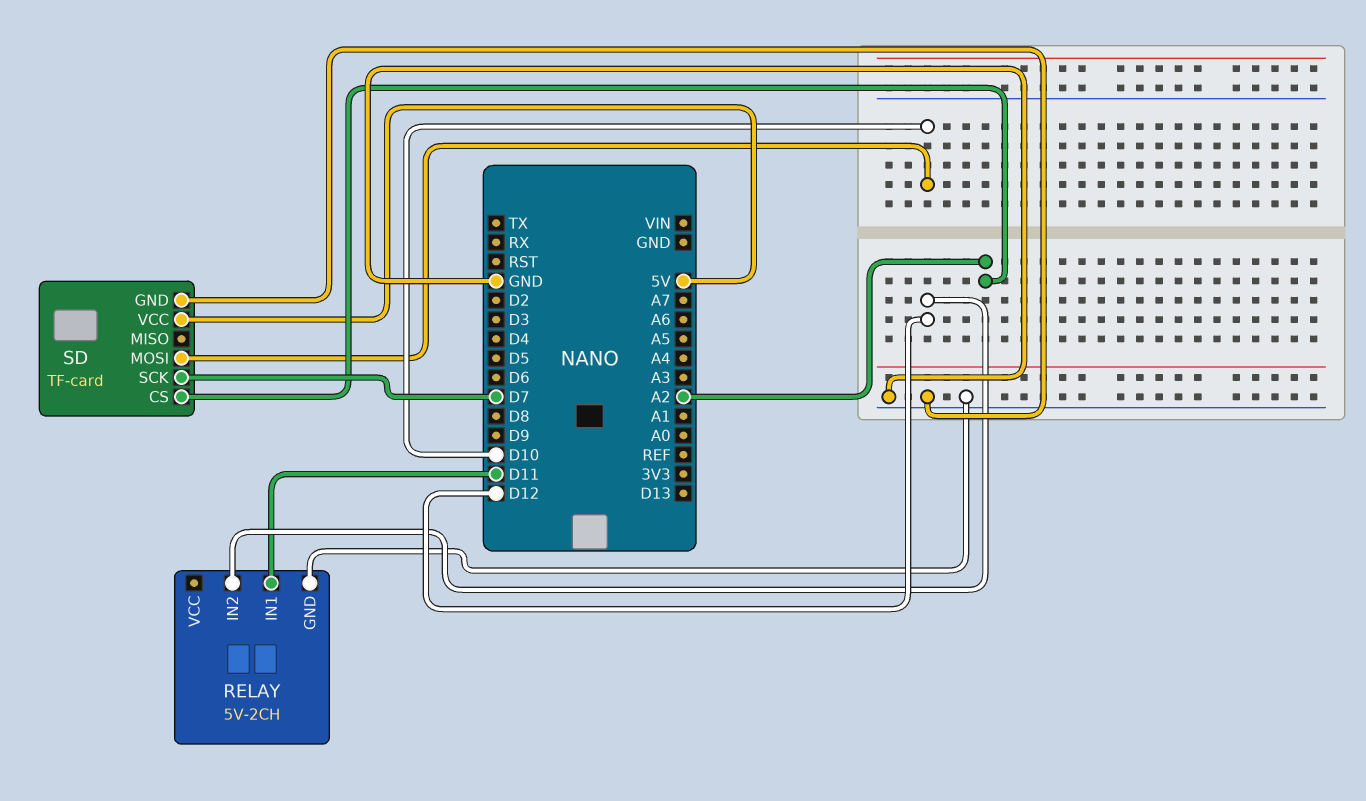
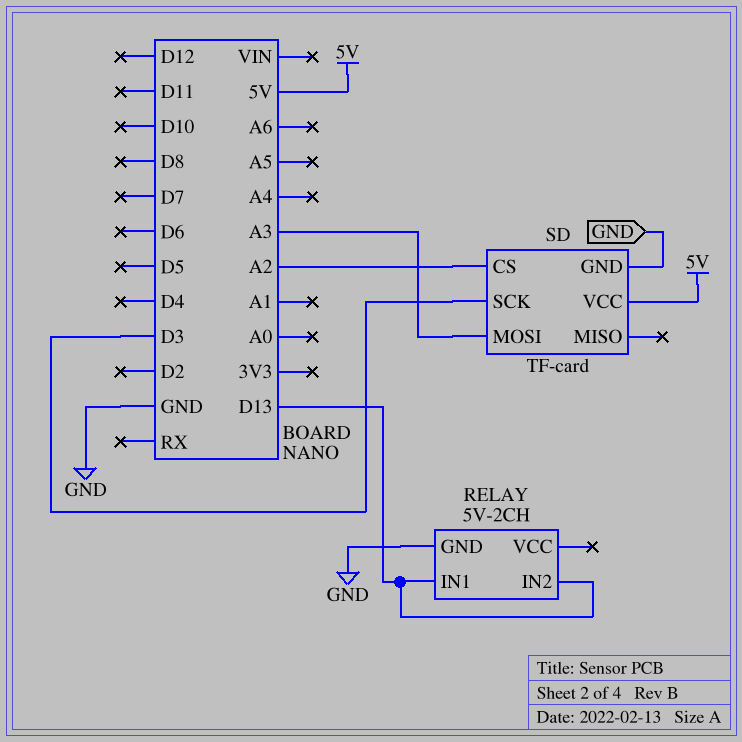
RELAY pin IN1: D11 -> D13
RELAY pin IN2: D12 -> D13
SD pin MOSI: D10 -> A3
SD pin SCK: D7 -> D3

